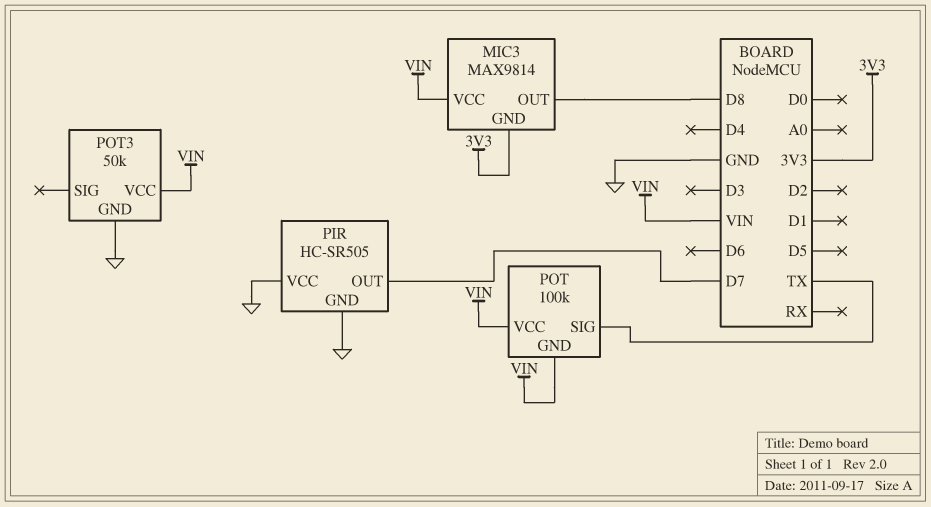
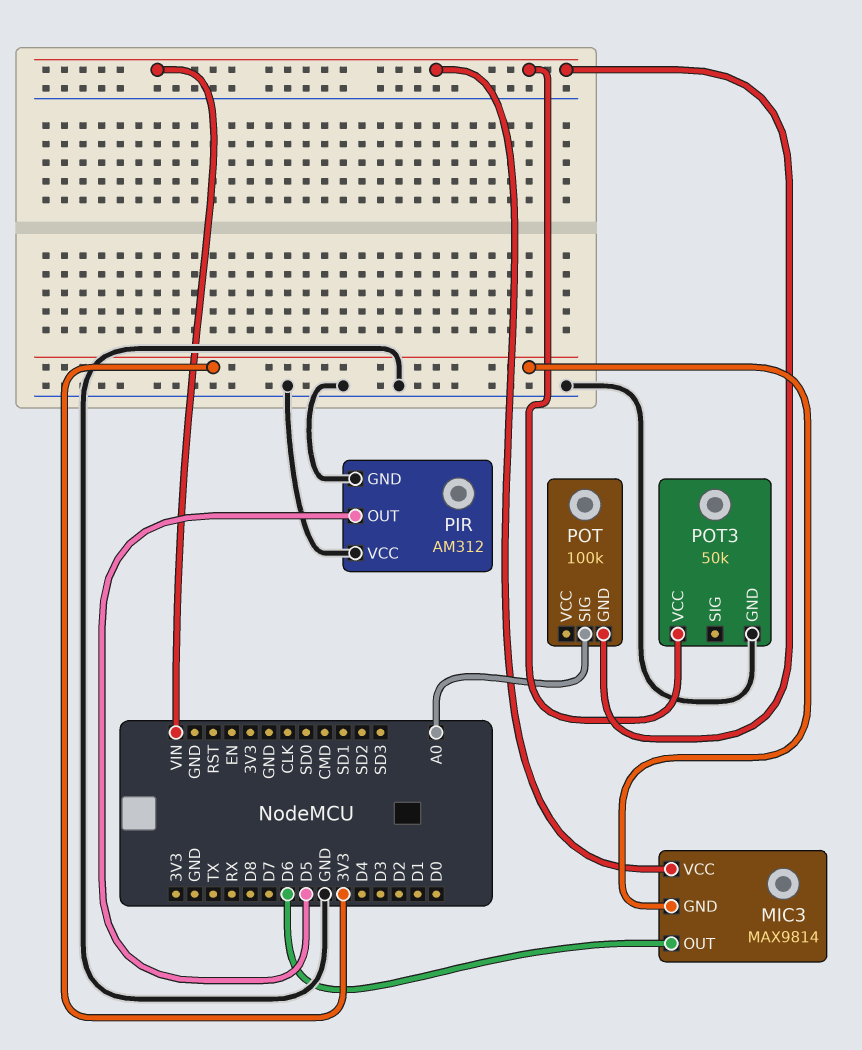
MIC3 pin OUT: D8 -> D6
PIR: HC-SR505 -> AM312
PIR pin OUT: D7 -> D5
POT pin SIG: TX -> A0
POT pin VCC: VIN -> none

